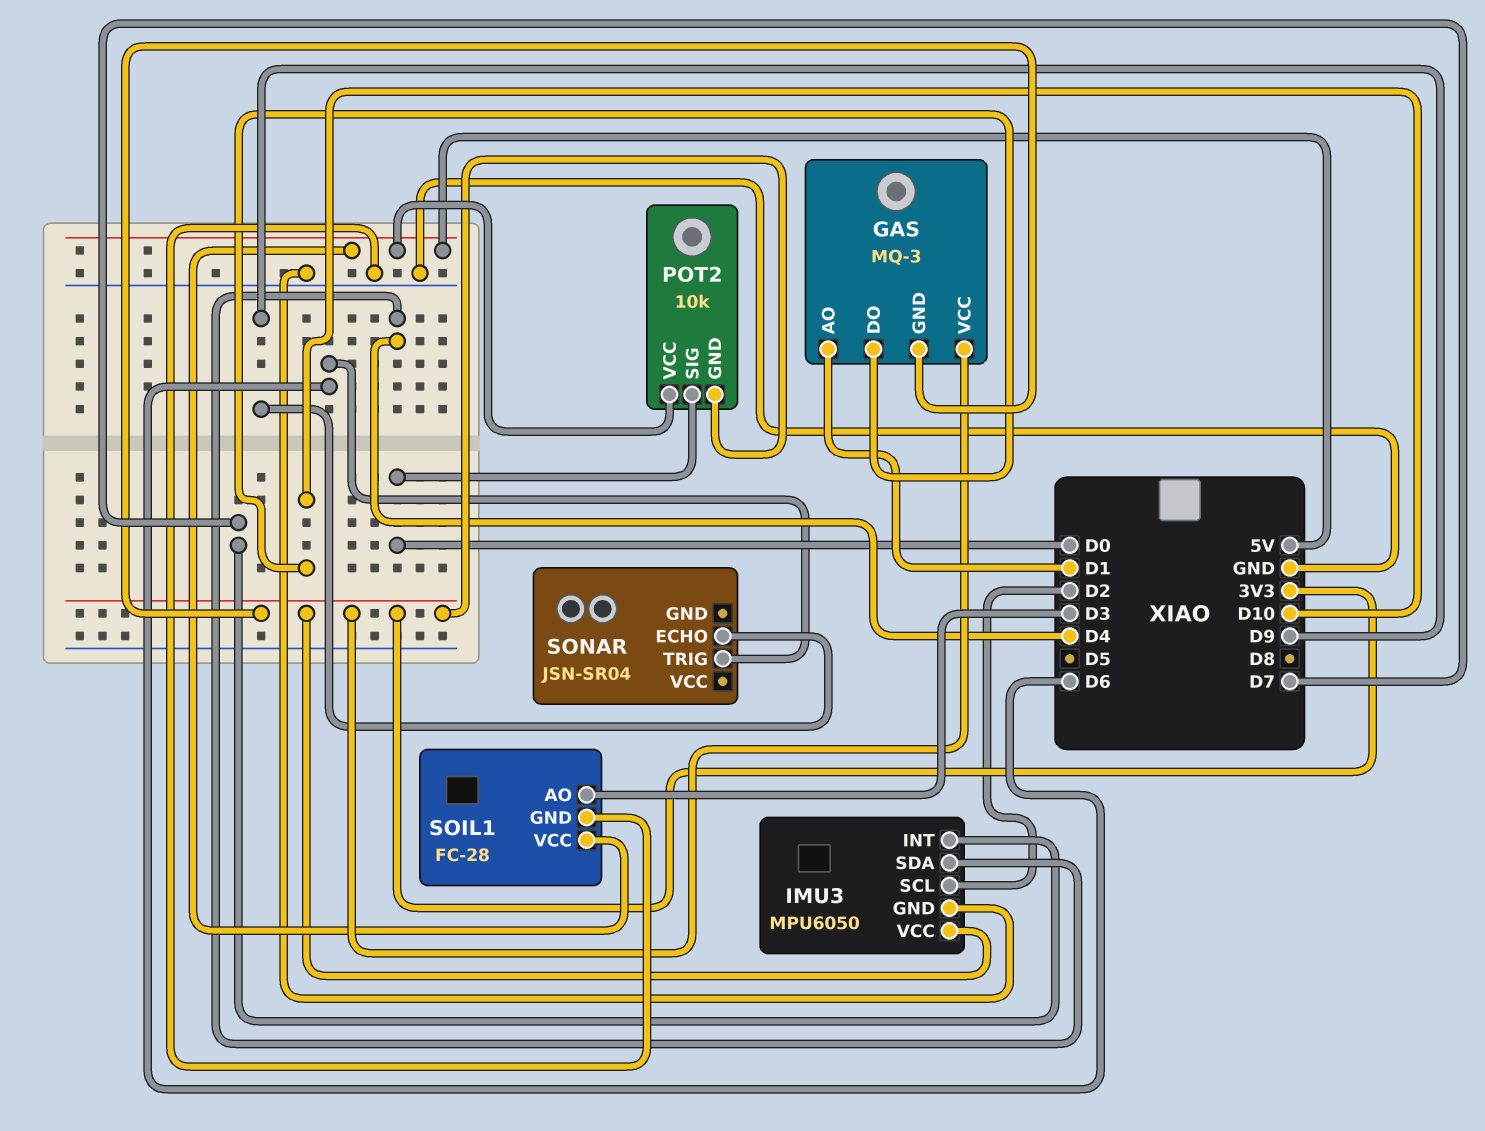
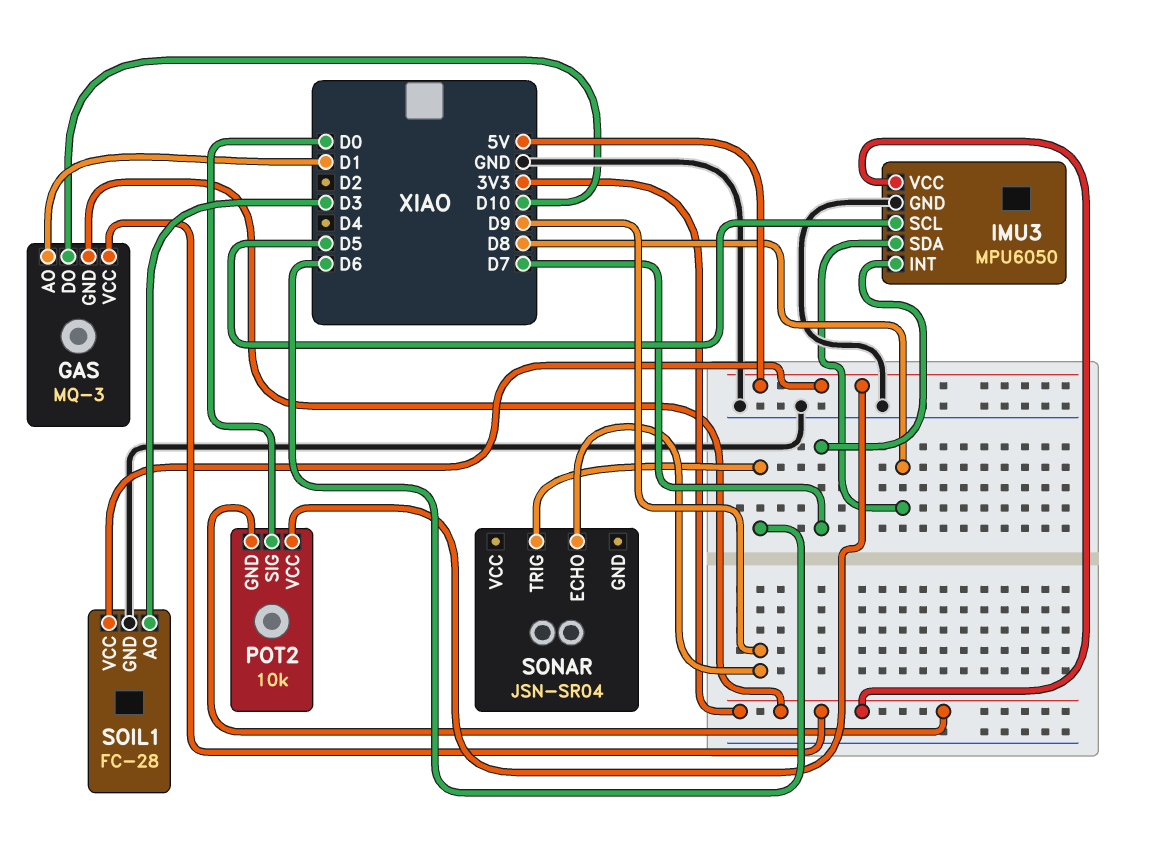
IMU3 pin SCL: D2 -> D5
IMU3 pin SDA: D4 -> D8

